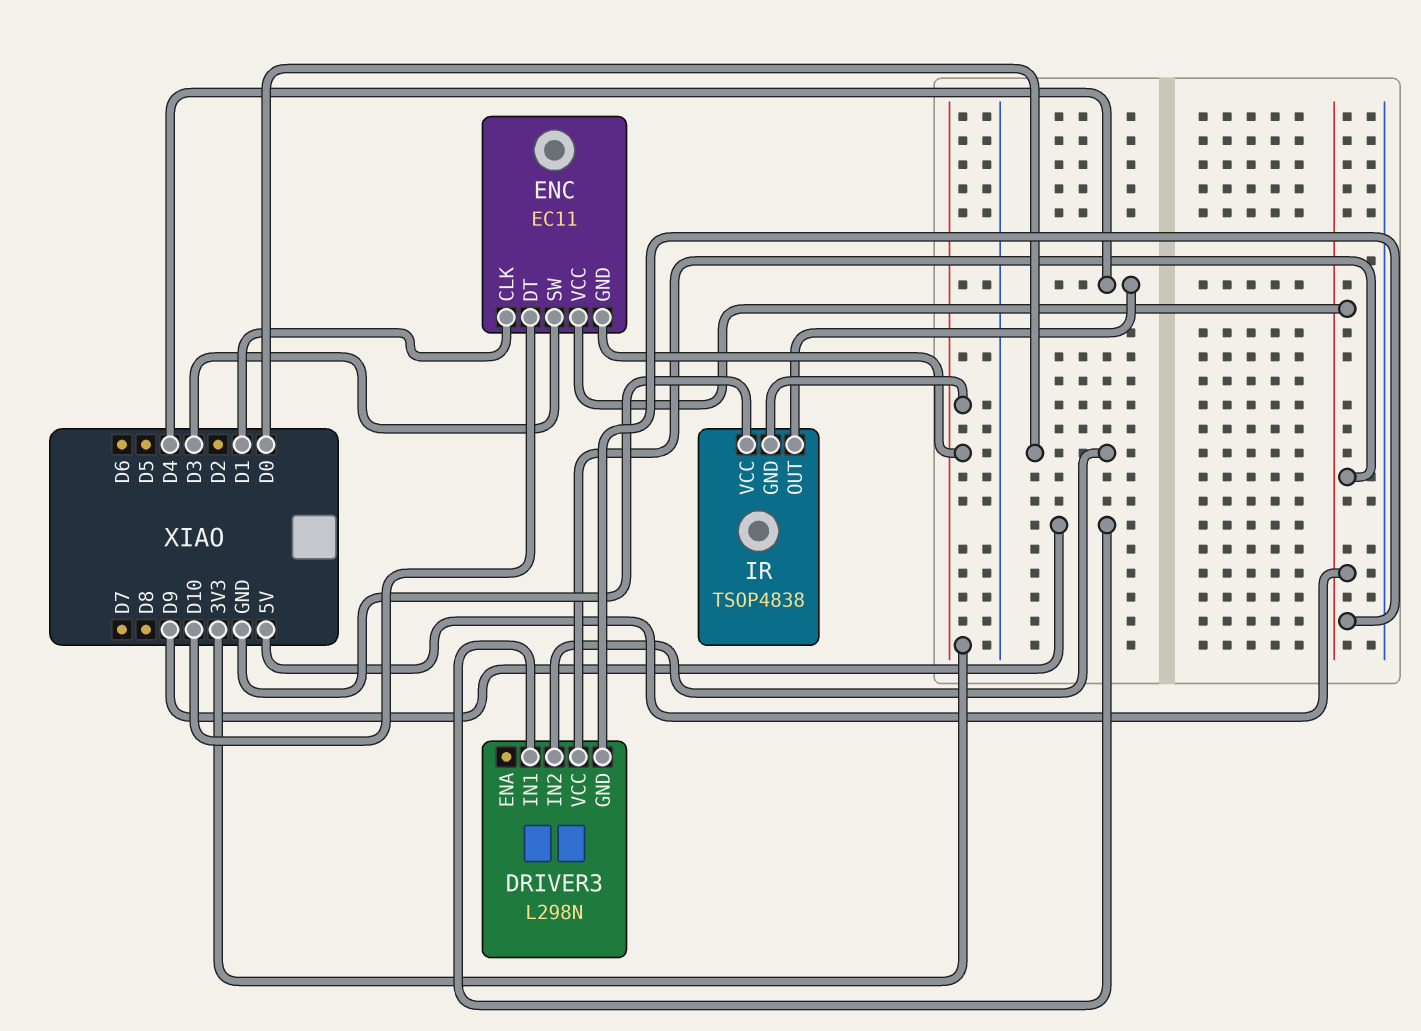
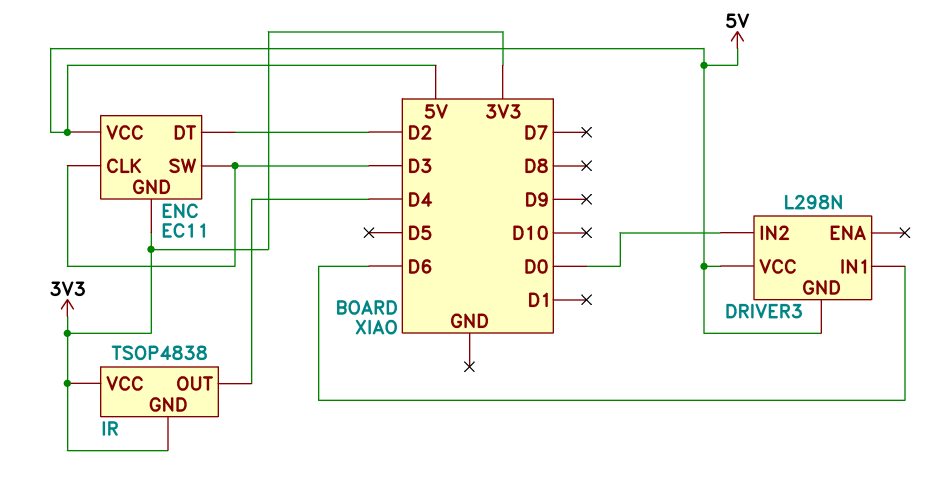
DRIVER3 pin IN1: D9 -> D6
ENC pin CLK: D1 -> D3
ENC pin DT: D10 -> D2
IR pin VCC: GND -> 3V3

